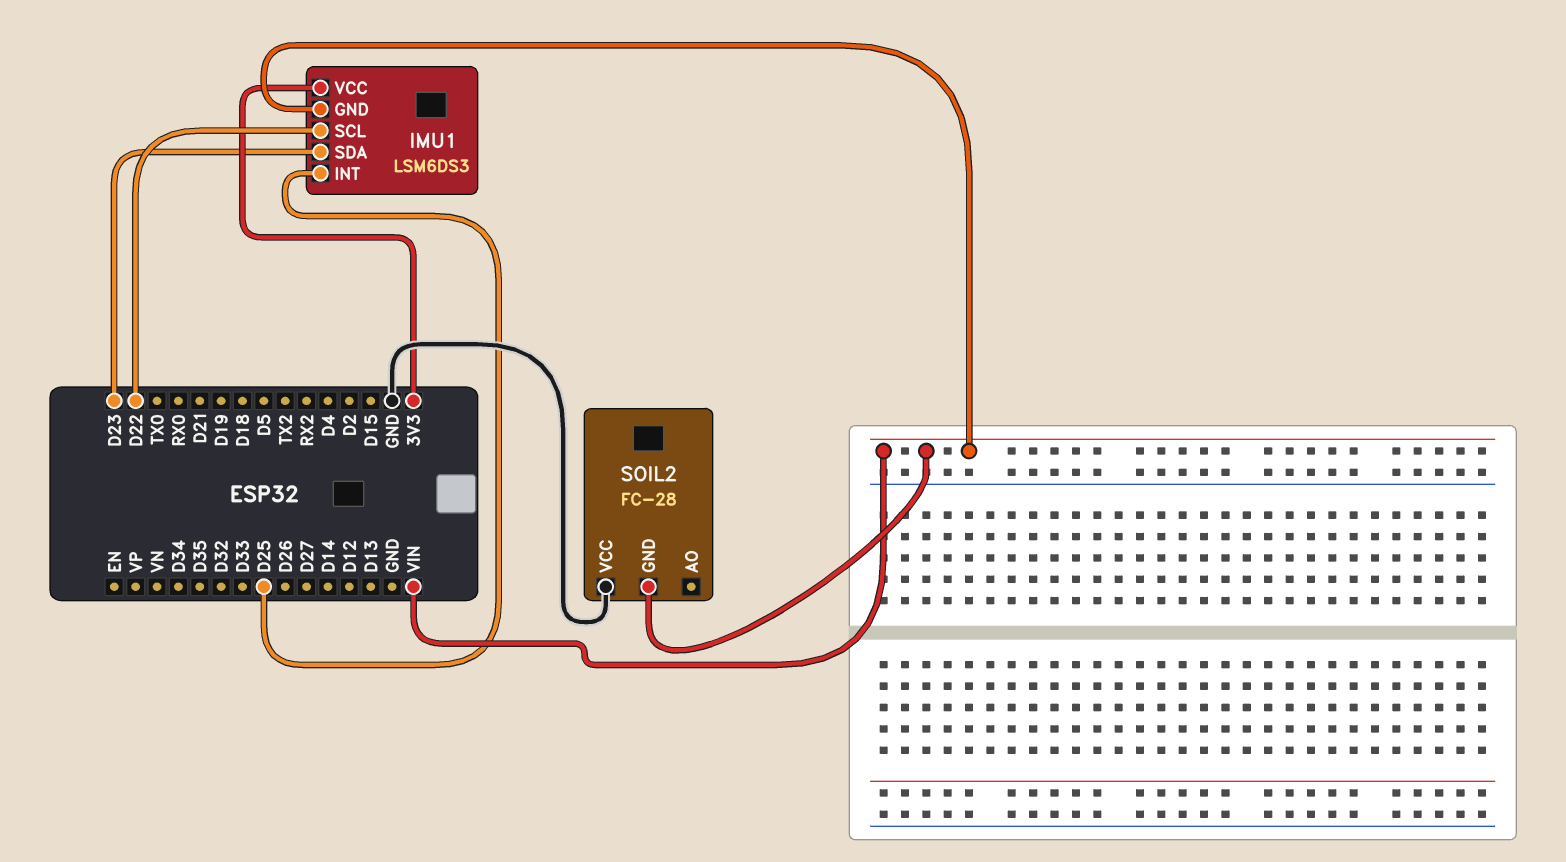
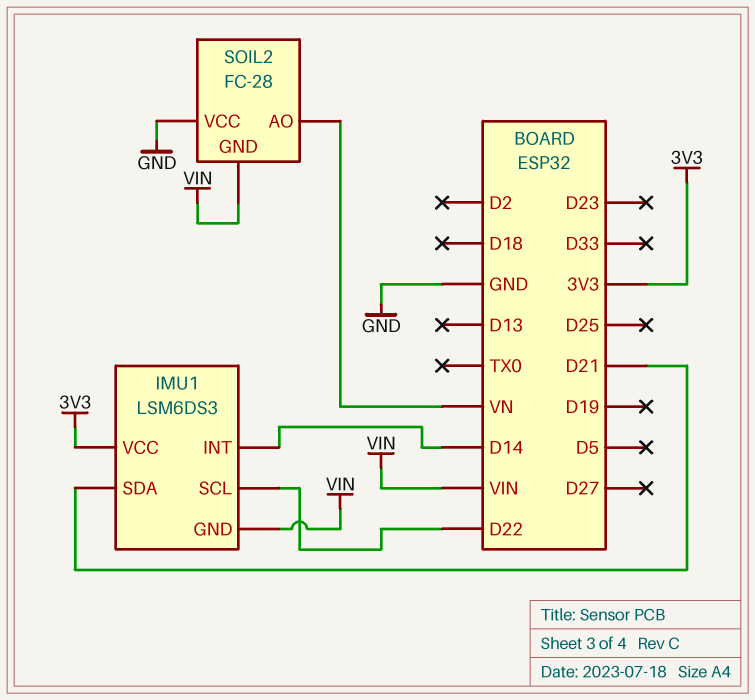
IMU1 pin INT: D25 -> D14
IMU1 pin SDA: D23 -> D21
SOIL2 pin AO: none -> VN

